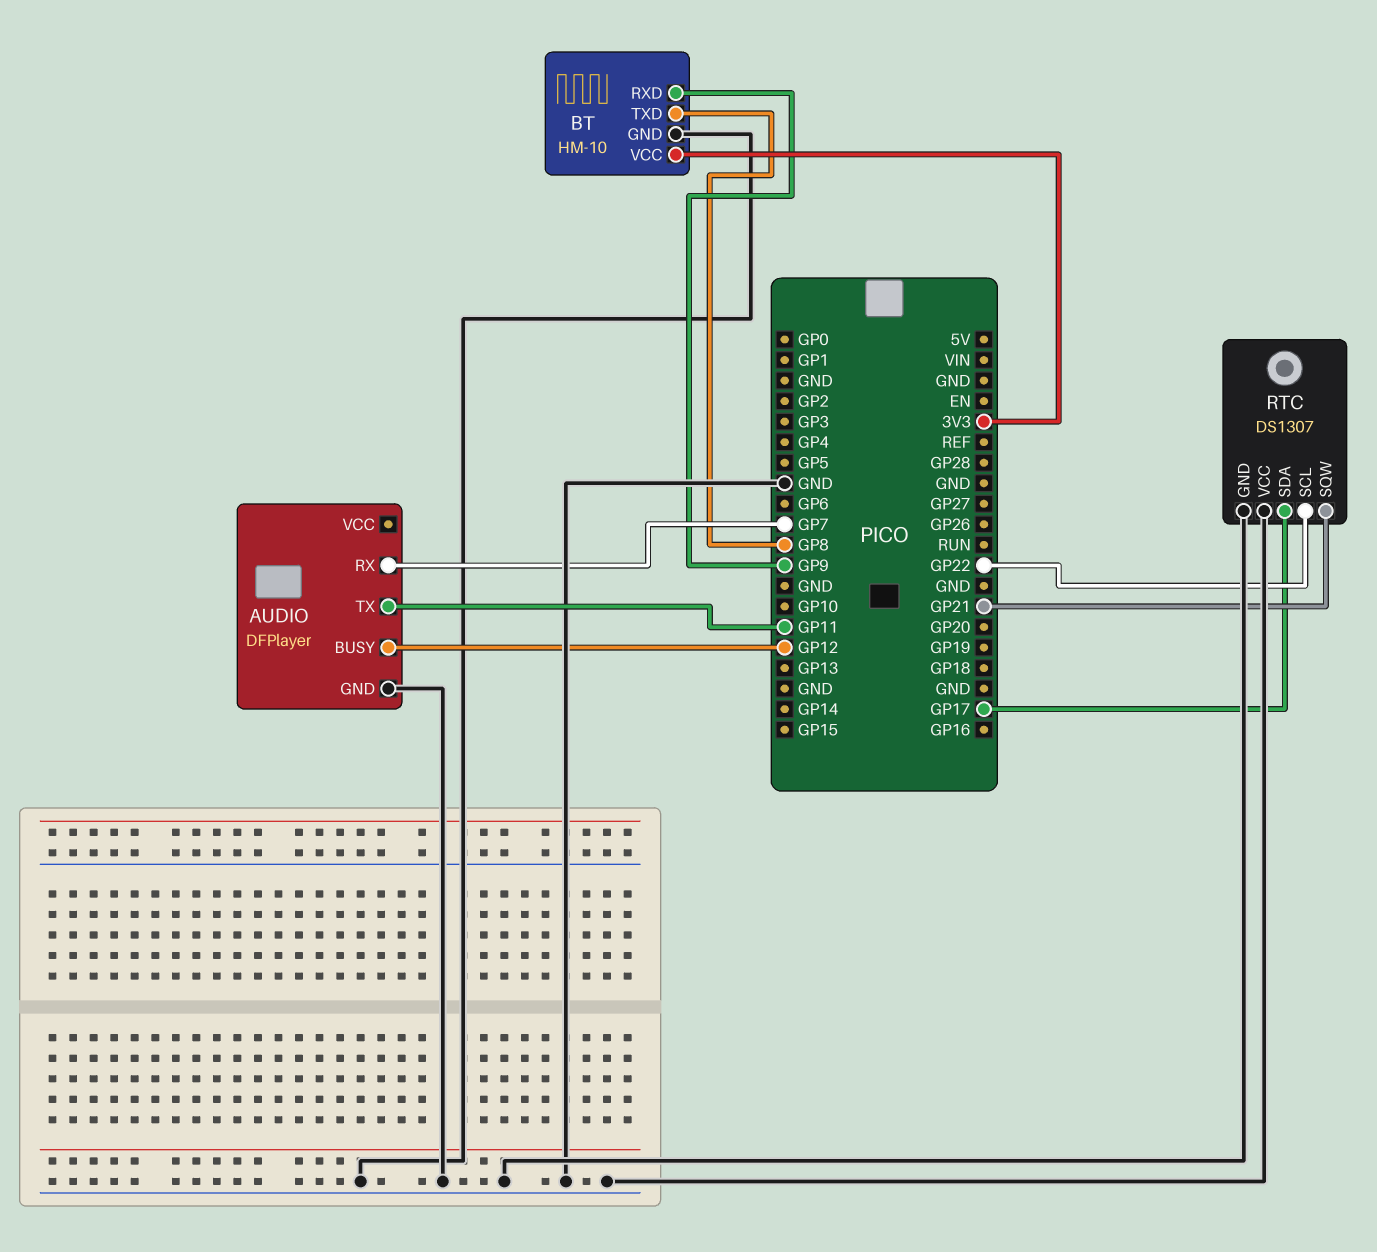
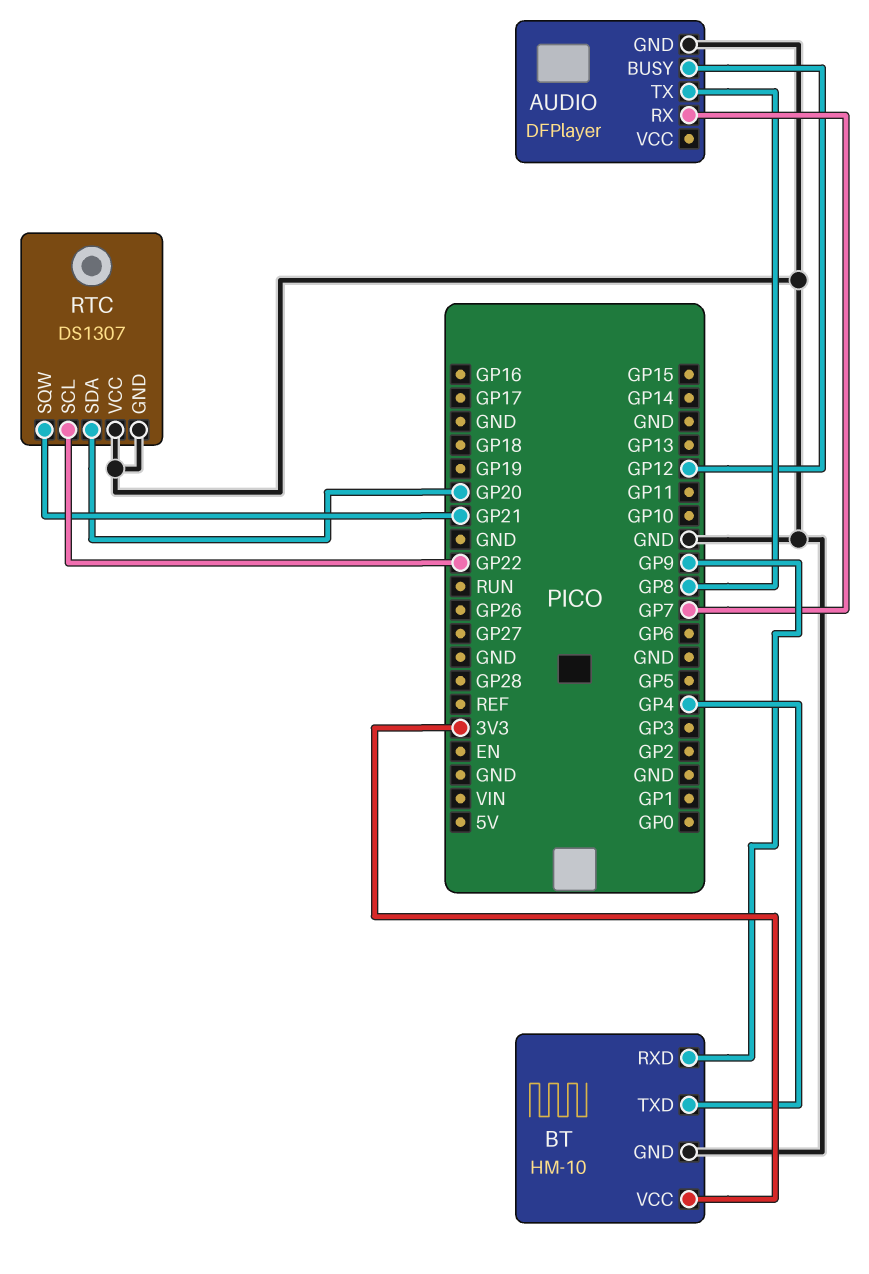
AUDIO pin TX: GP11 -> GP8
BT pin TXD: GP8 -> GP4
RTC pin SDA: GP17 -> GP20

